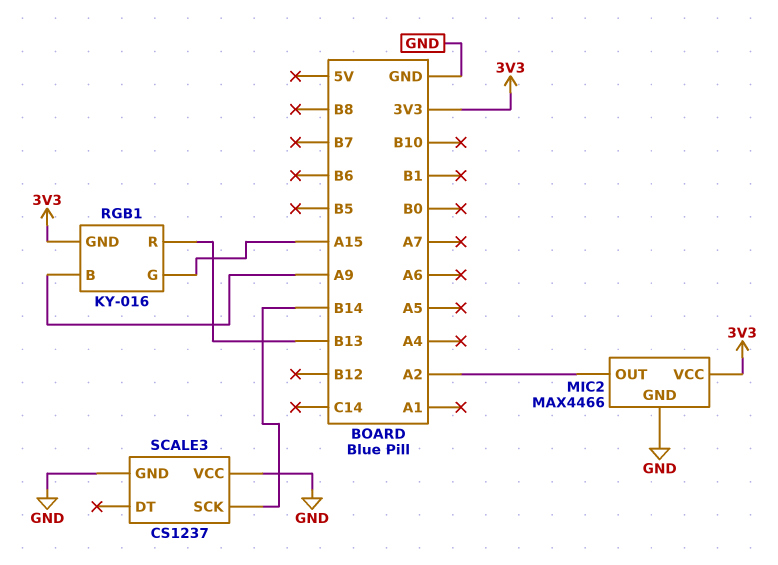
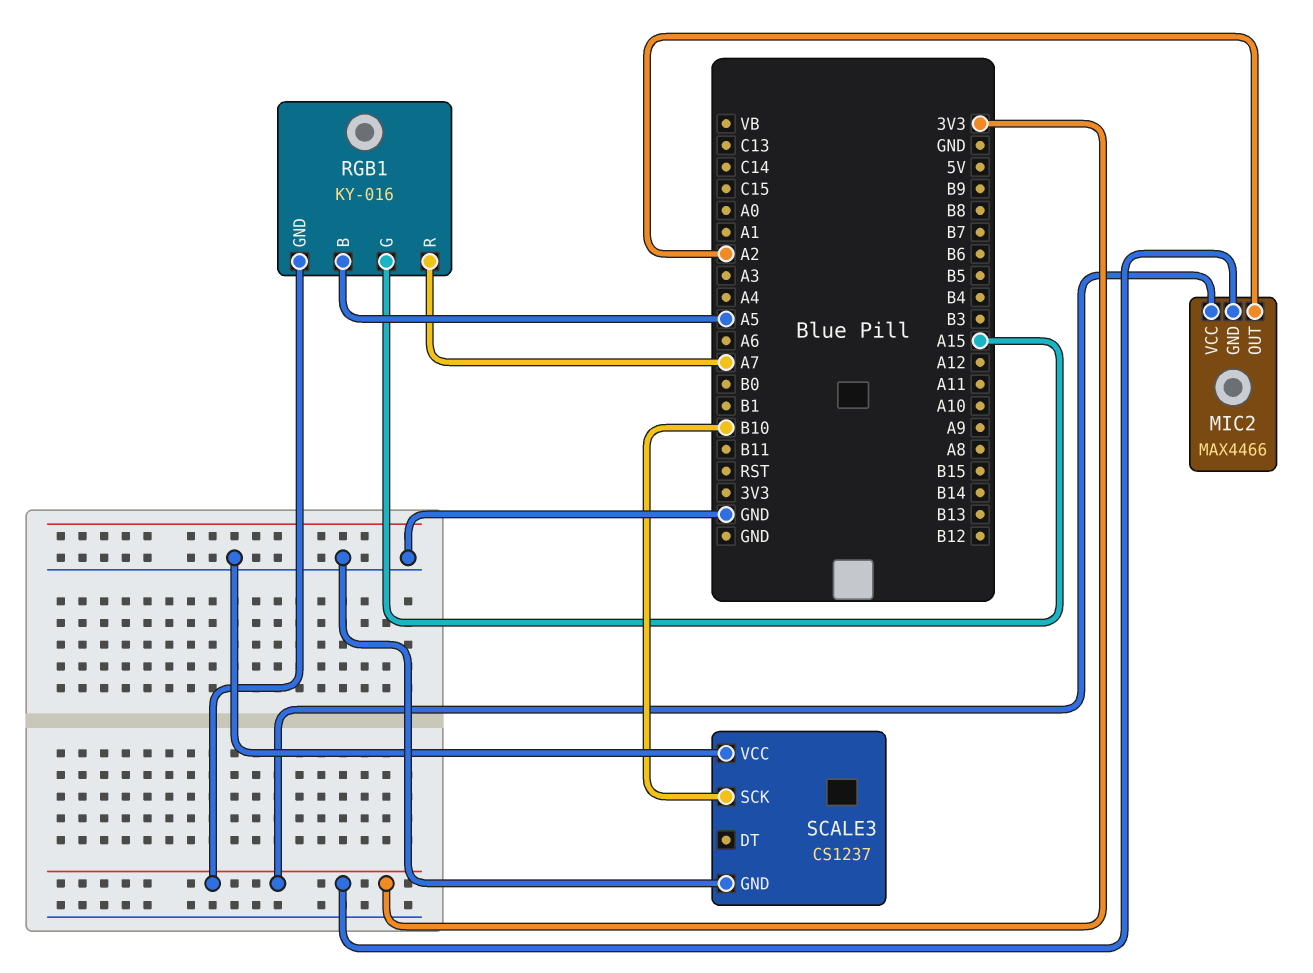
MIC2 pin GND: GND -> 3V3
RGB1 pin B: A9 -> A5
RGB1 pin R: B13 -> A7
SCALE3 pin SCK: B14 -> B10

